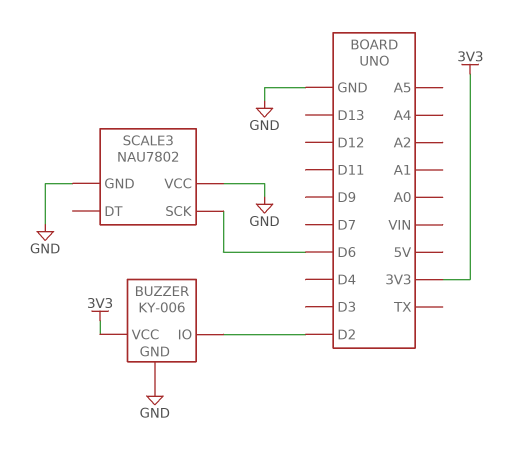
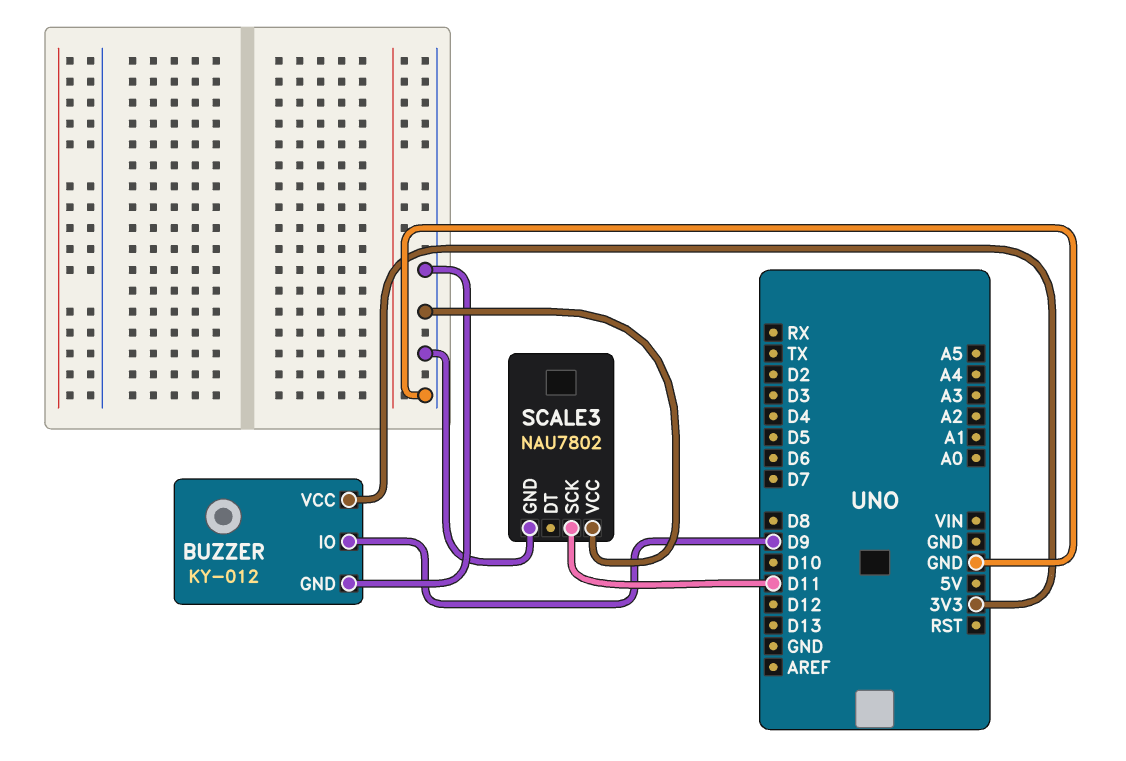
BUZZER: KY-006 -> KY-012
BUZZER pin IO: D2 -> D9
SCALE3 pin SCK: D6 -> D11

